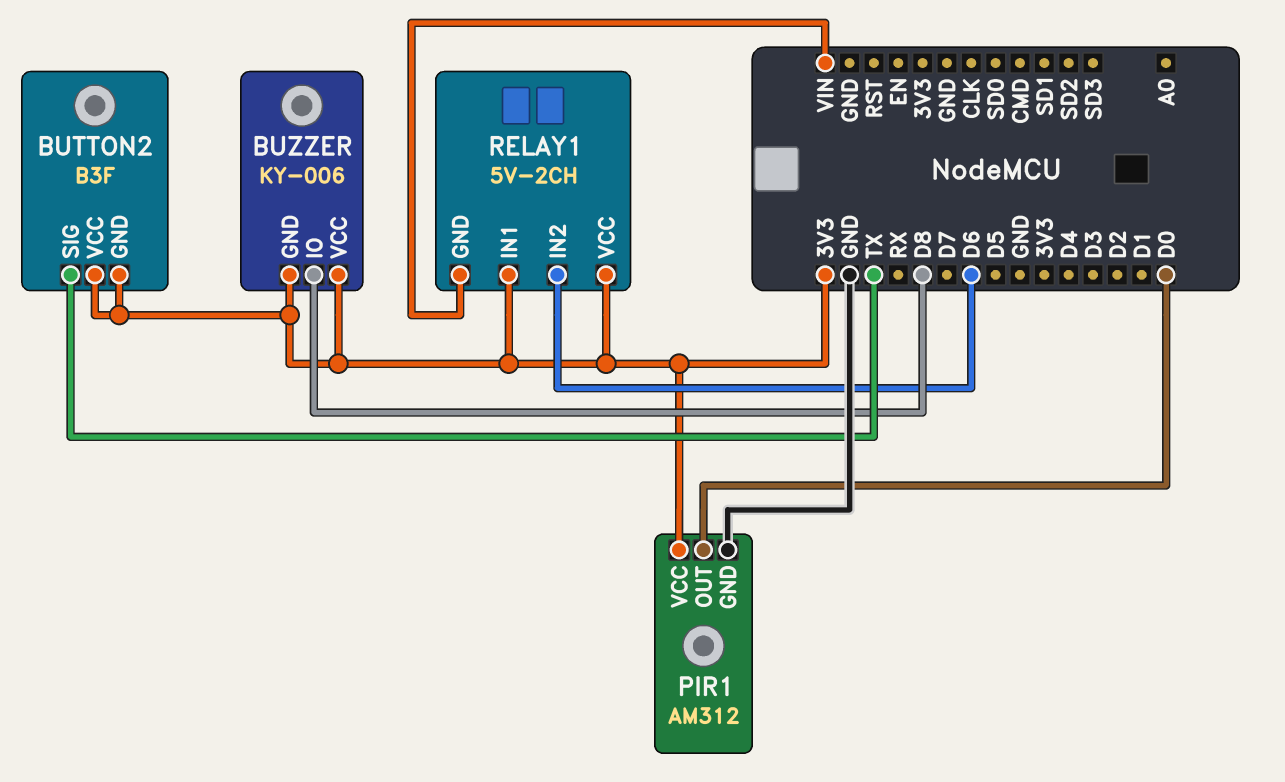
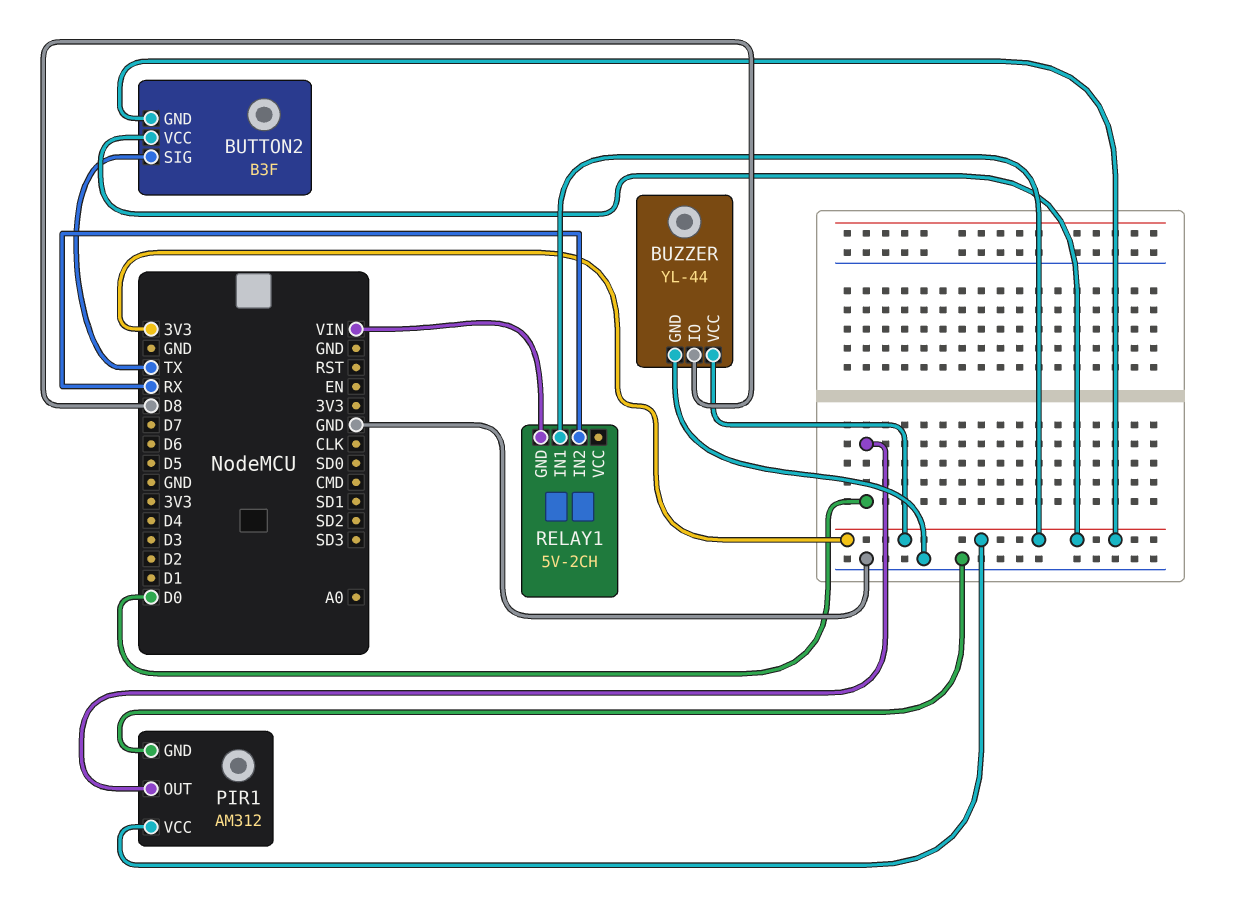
BUZZER: KY-006 -> YL-44
BUZZER pin GND: 3V3 -> GND
RELAY1 pin IN2: D6 -> RX
RELAY1 pin VCC: 3V3 -> none

